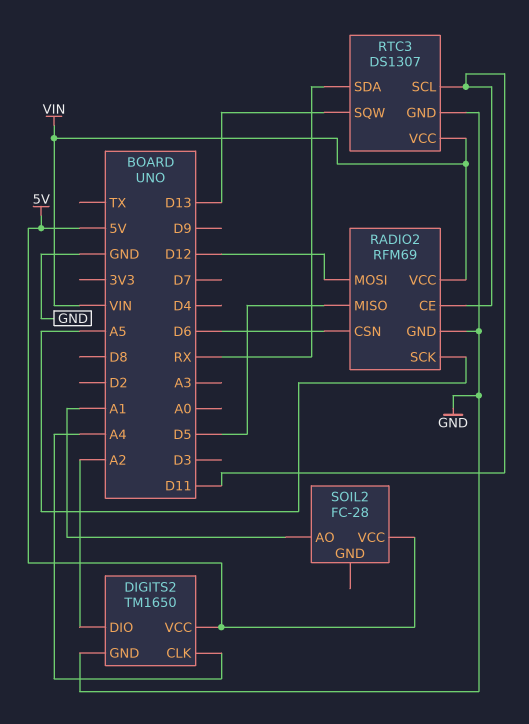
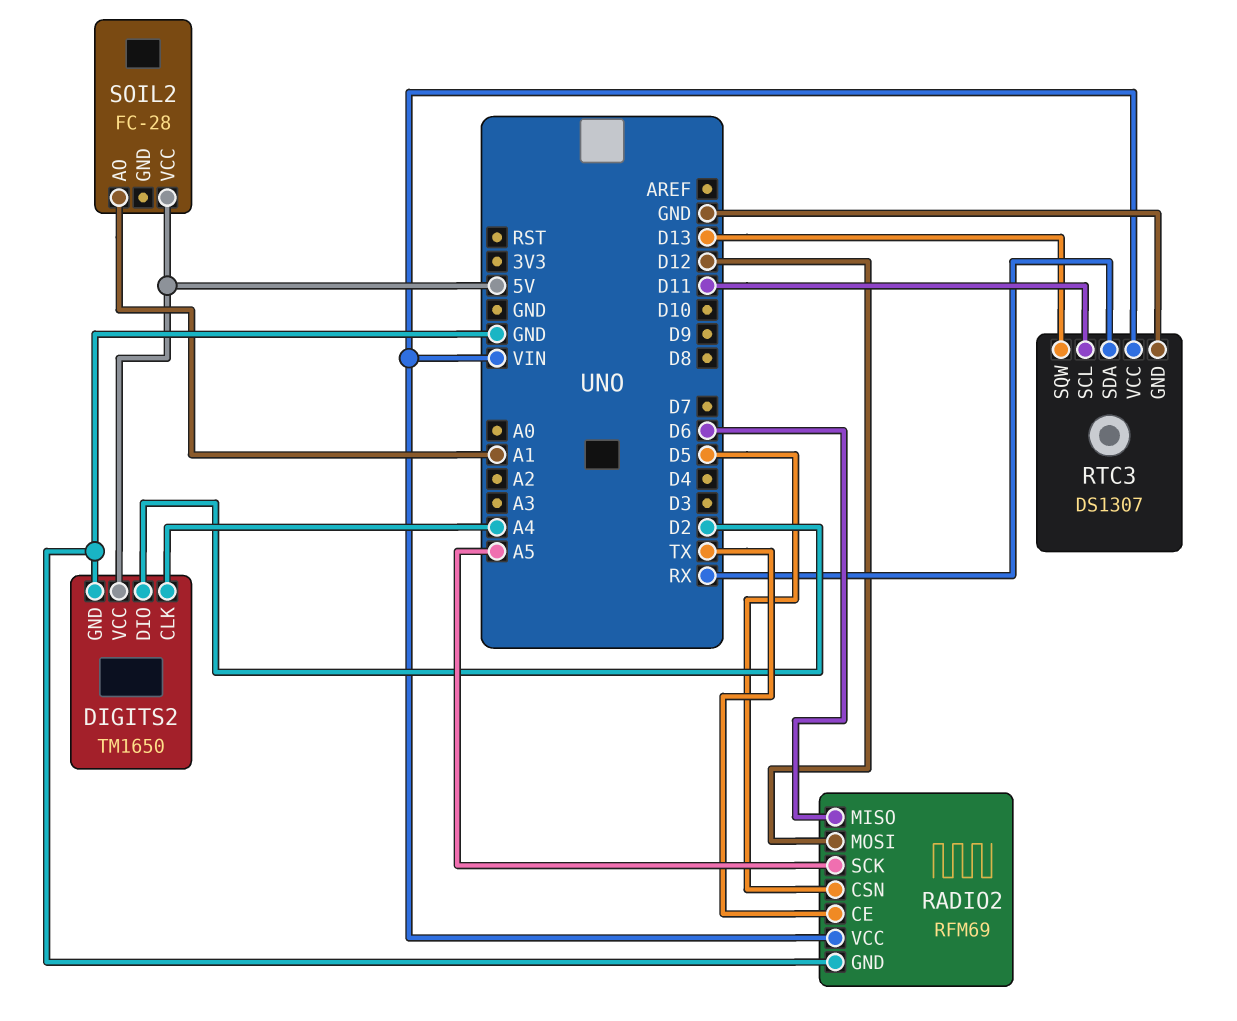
DIGITS2 pin DIO: A2 -> D2
RADIO2 pin CE: D11 -> TX
RADIO2 pin CSN: D6 -> D5
RADIO2 pin MISO: D5 -> D6

